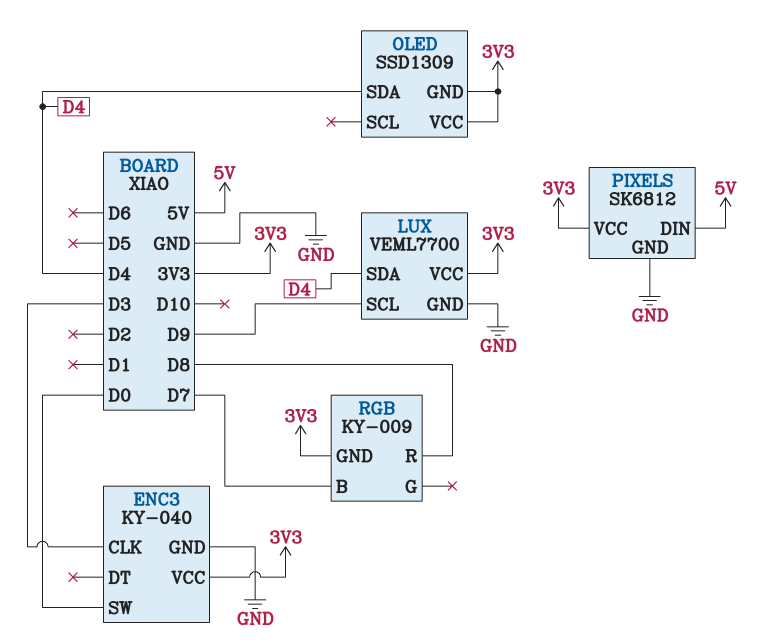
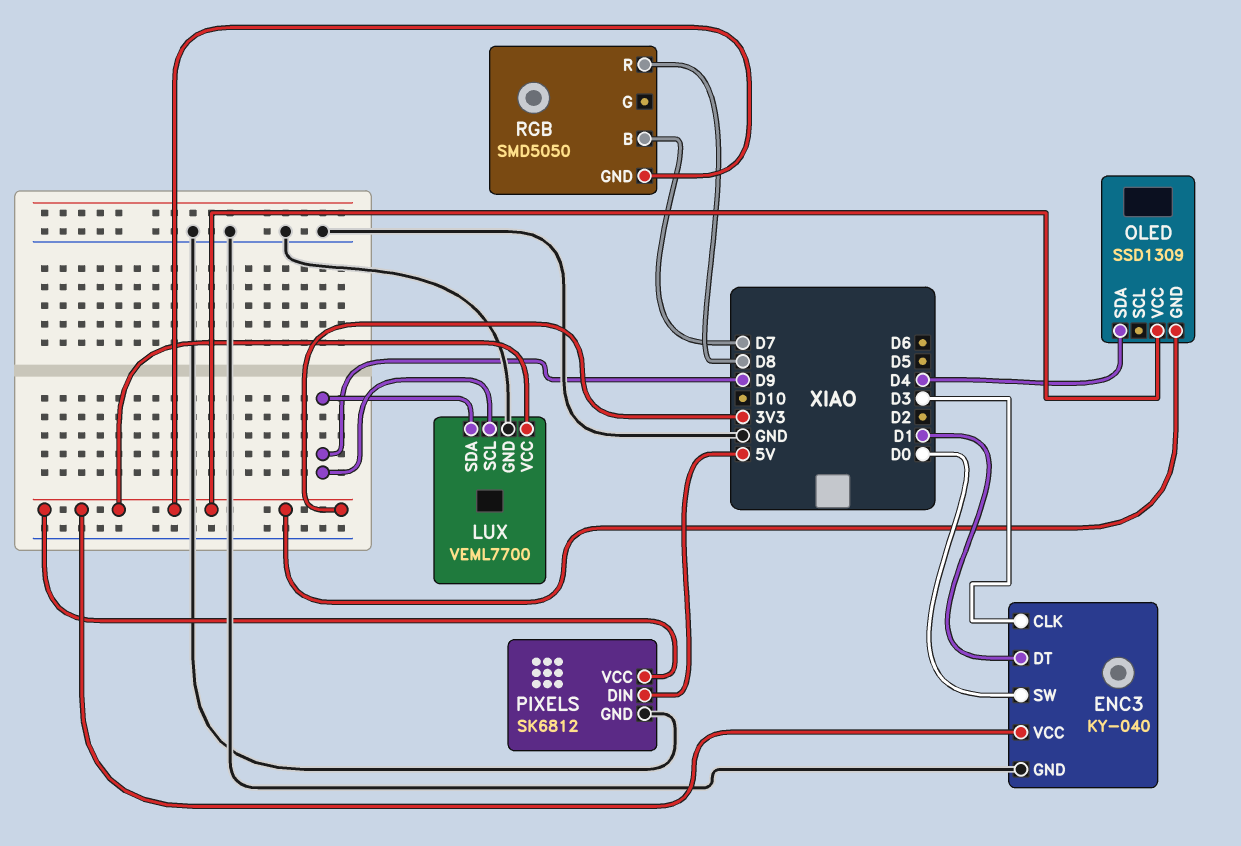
ENC3 pin DT: none -> D1
LUX pin SDA: D4 -> D9
RGB: KY-009 -> SMD5050

